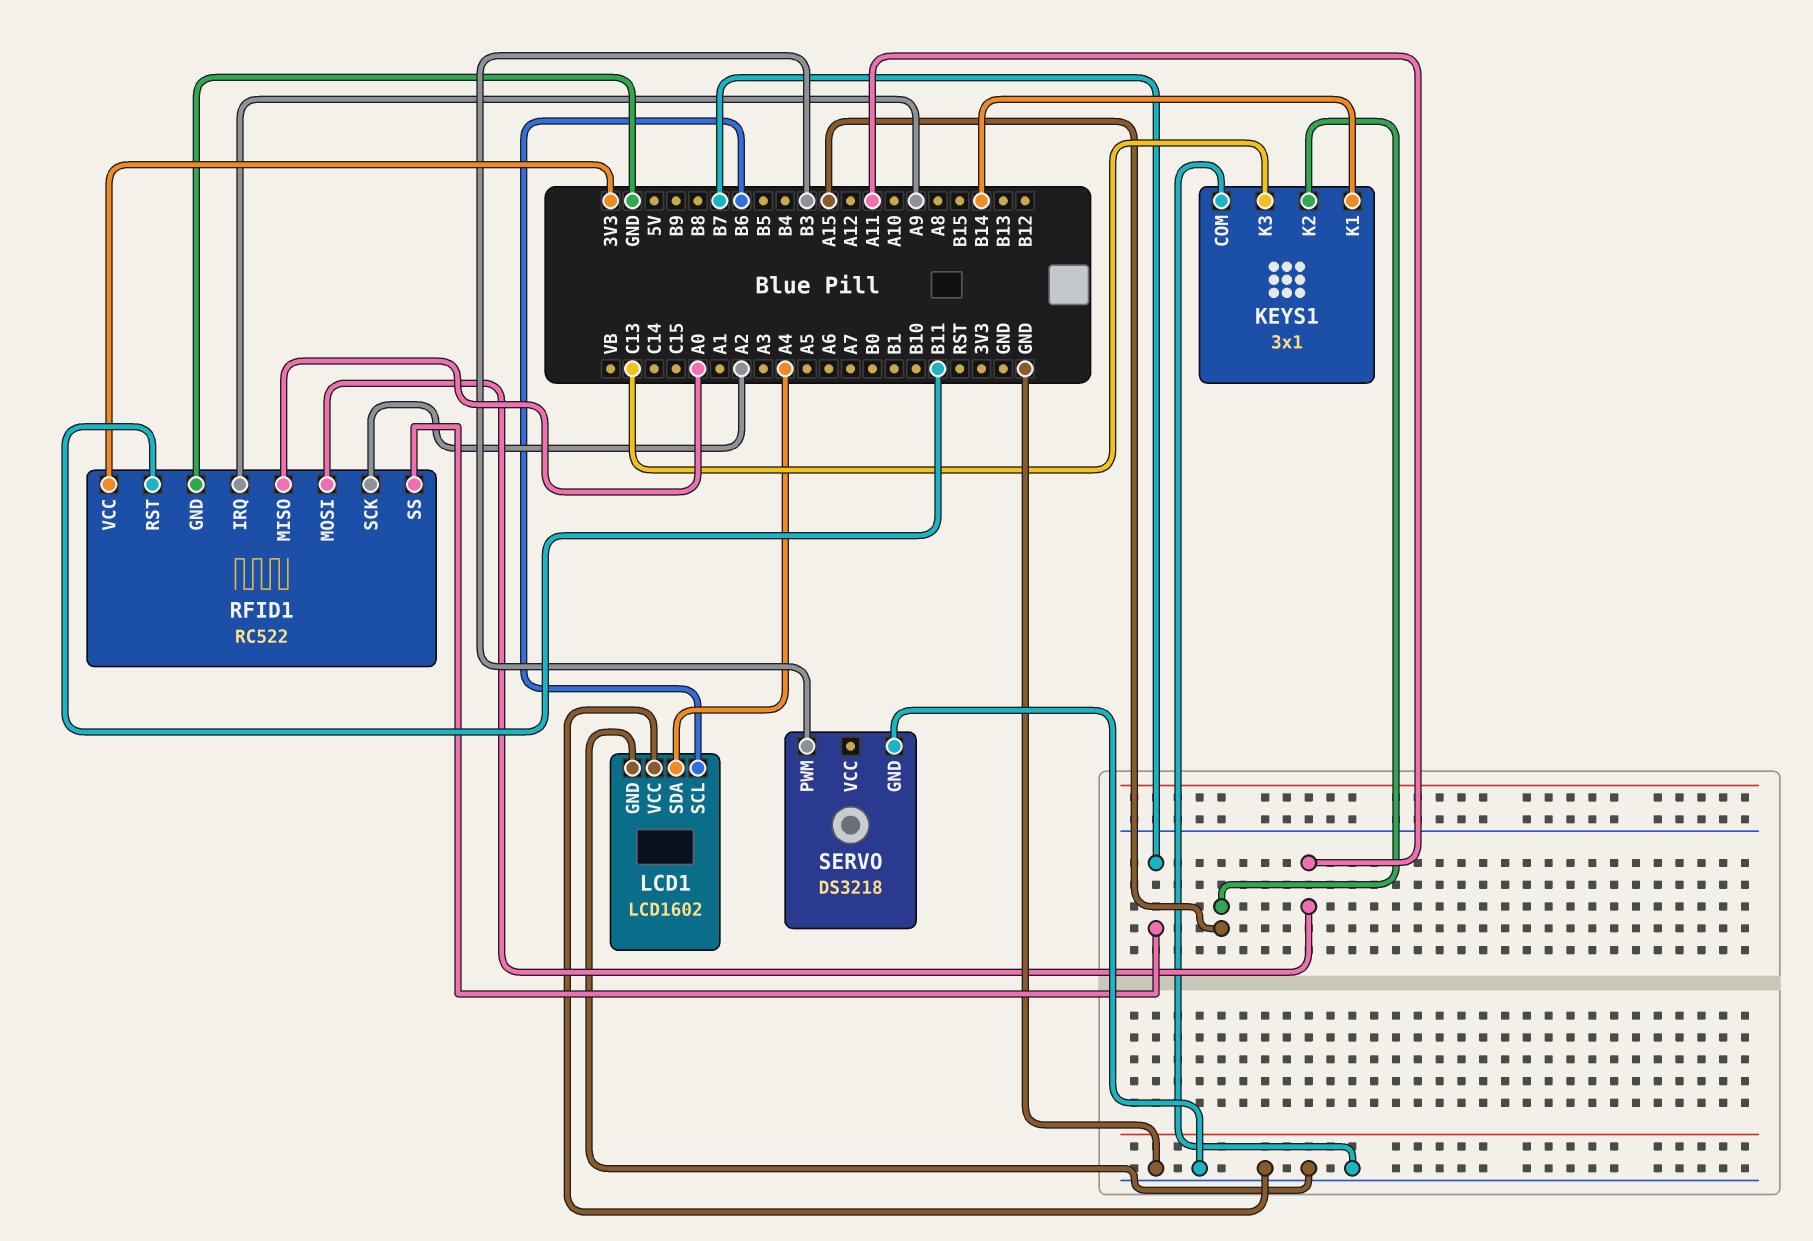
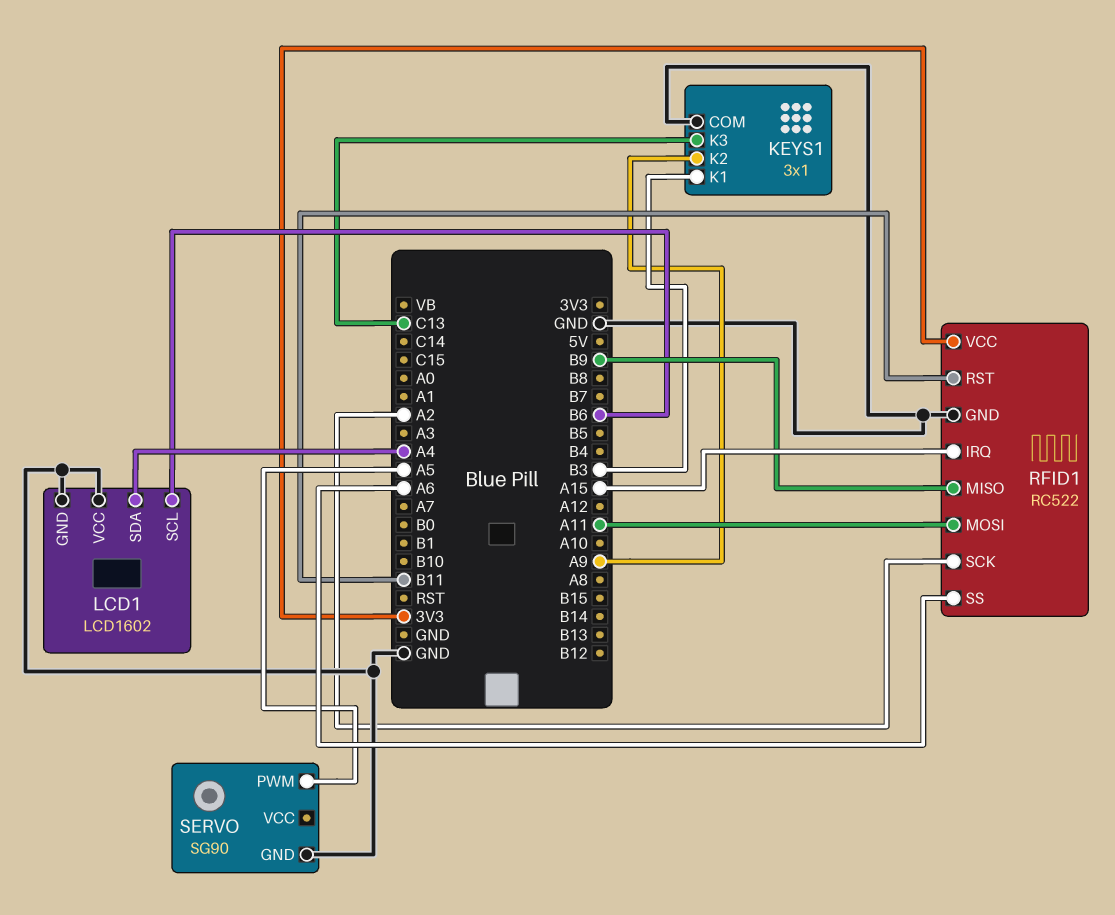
KEYS1 pin K1: B14 -> B3
KEYS1 pin K2: A15 -> A9
RFID1 pin IRQ: A9 -> A15
RFID1 pin MISO: A0 -> B9
RFID1 pin SS: B7 -> A6
SERVO: DS3218 -> SG90
SERVO pin PWM: B3 -> A5

